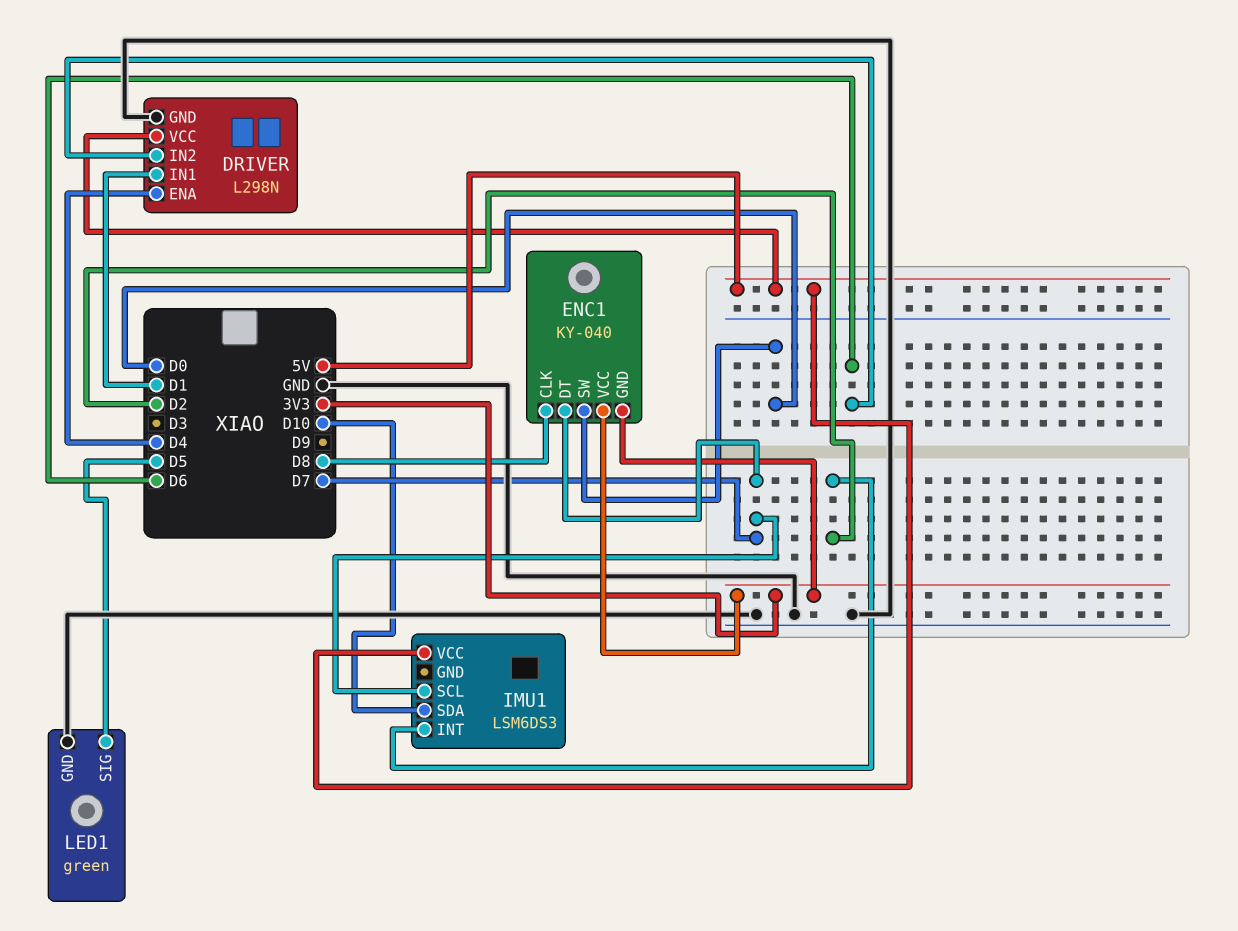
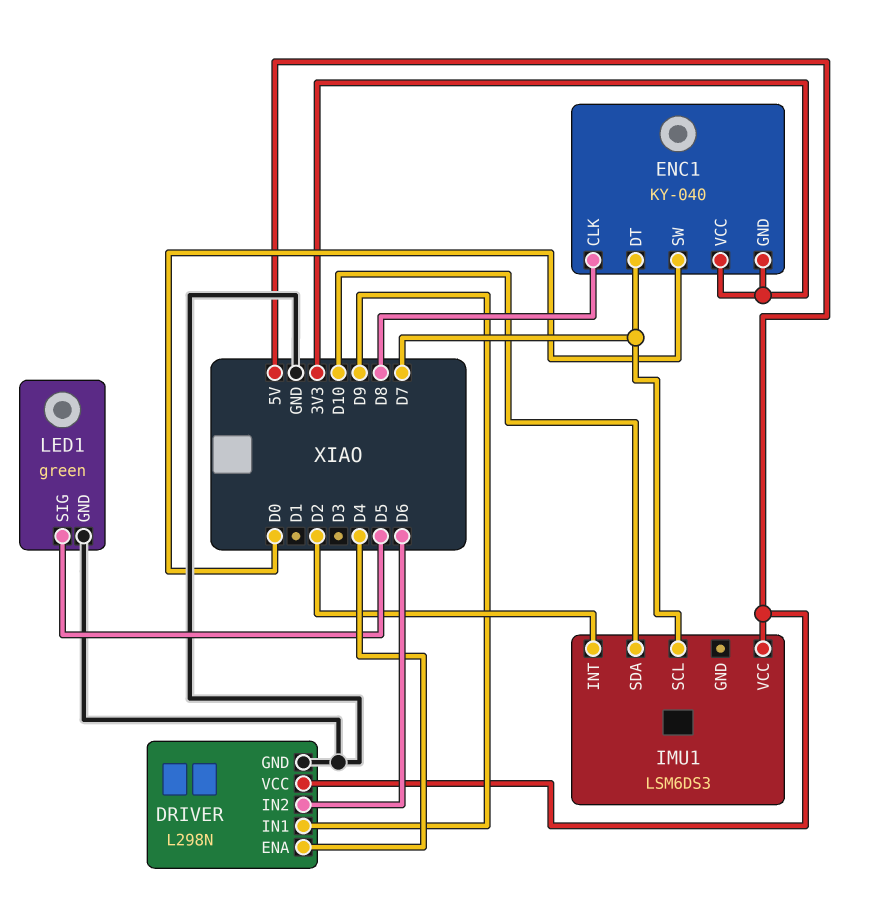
DRIVER pin IN1: D1 -> D9

